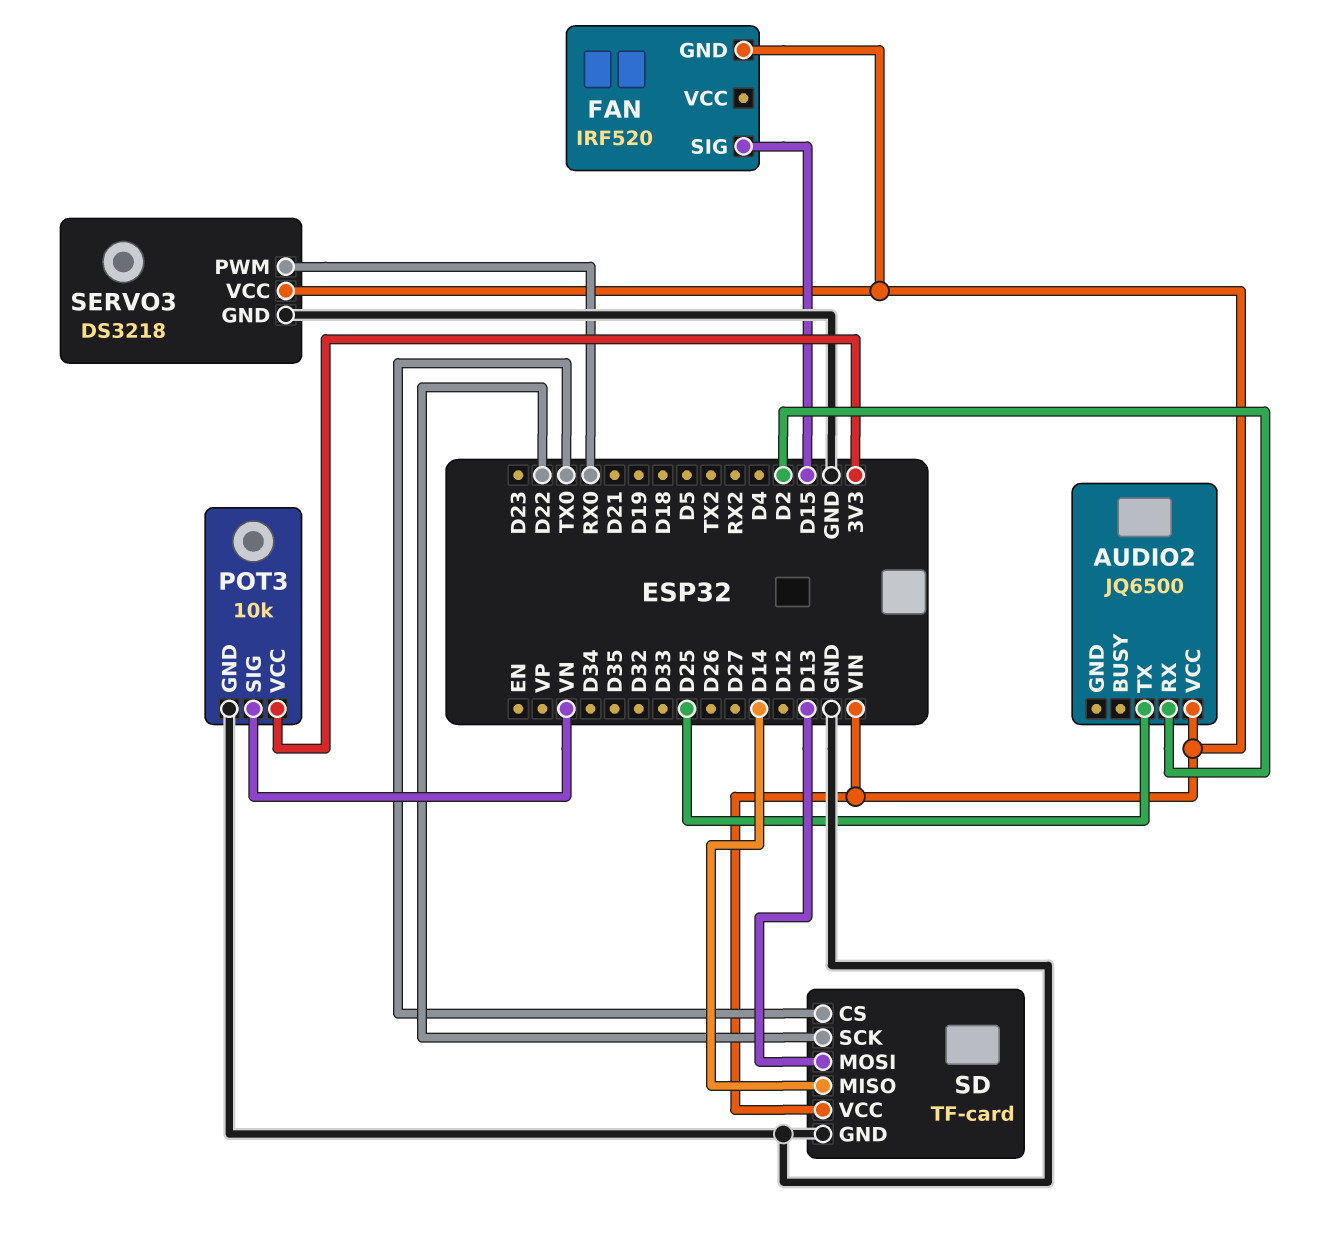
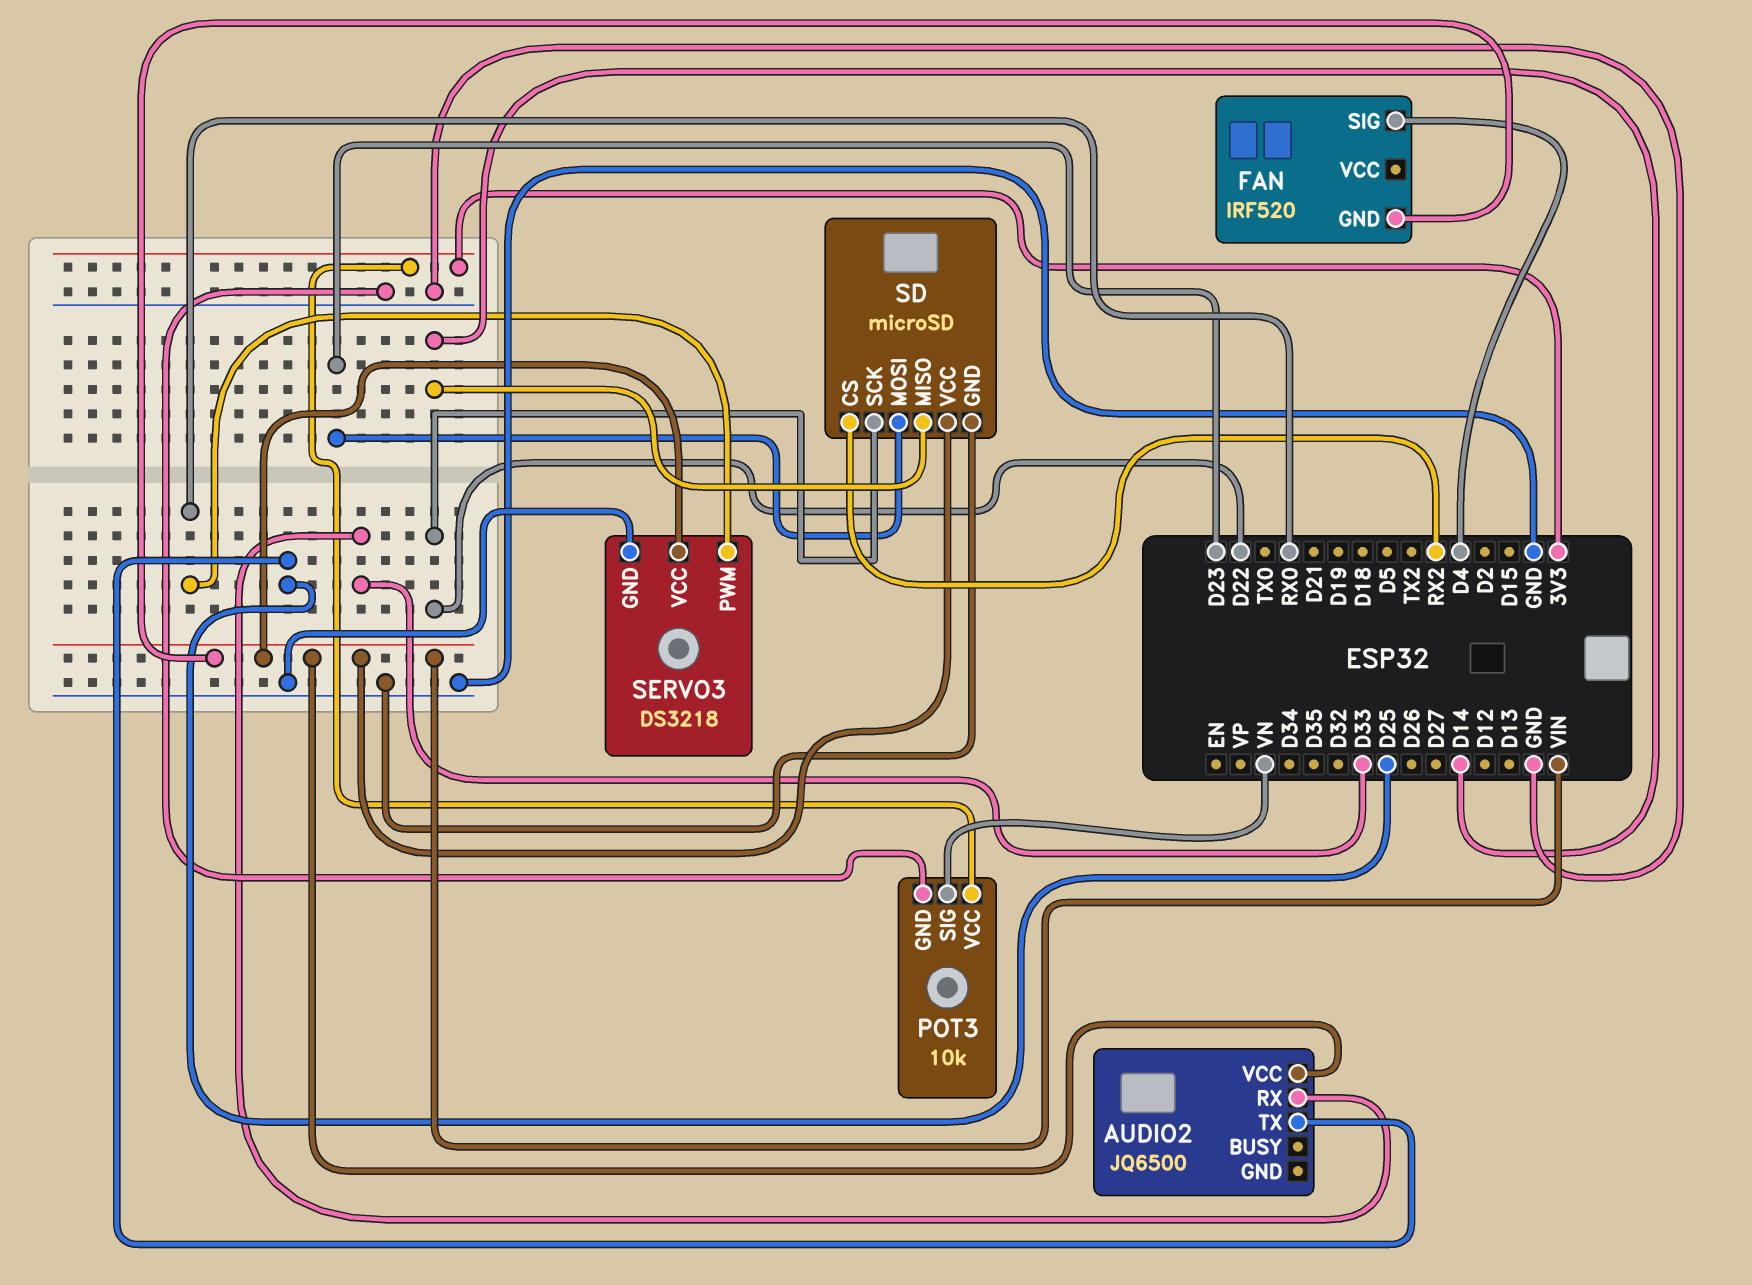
AUDIO2 pin RX: D2 -> D33
FAN pin SIG: D15 -> D4
SD: TF-card -> microSD
SD pin CS: TX0 -> RX2
SD pin MOSI: D13 -> D23

